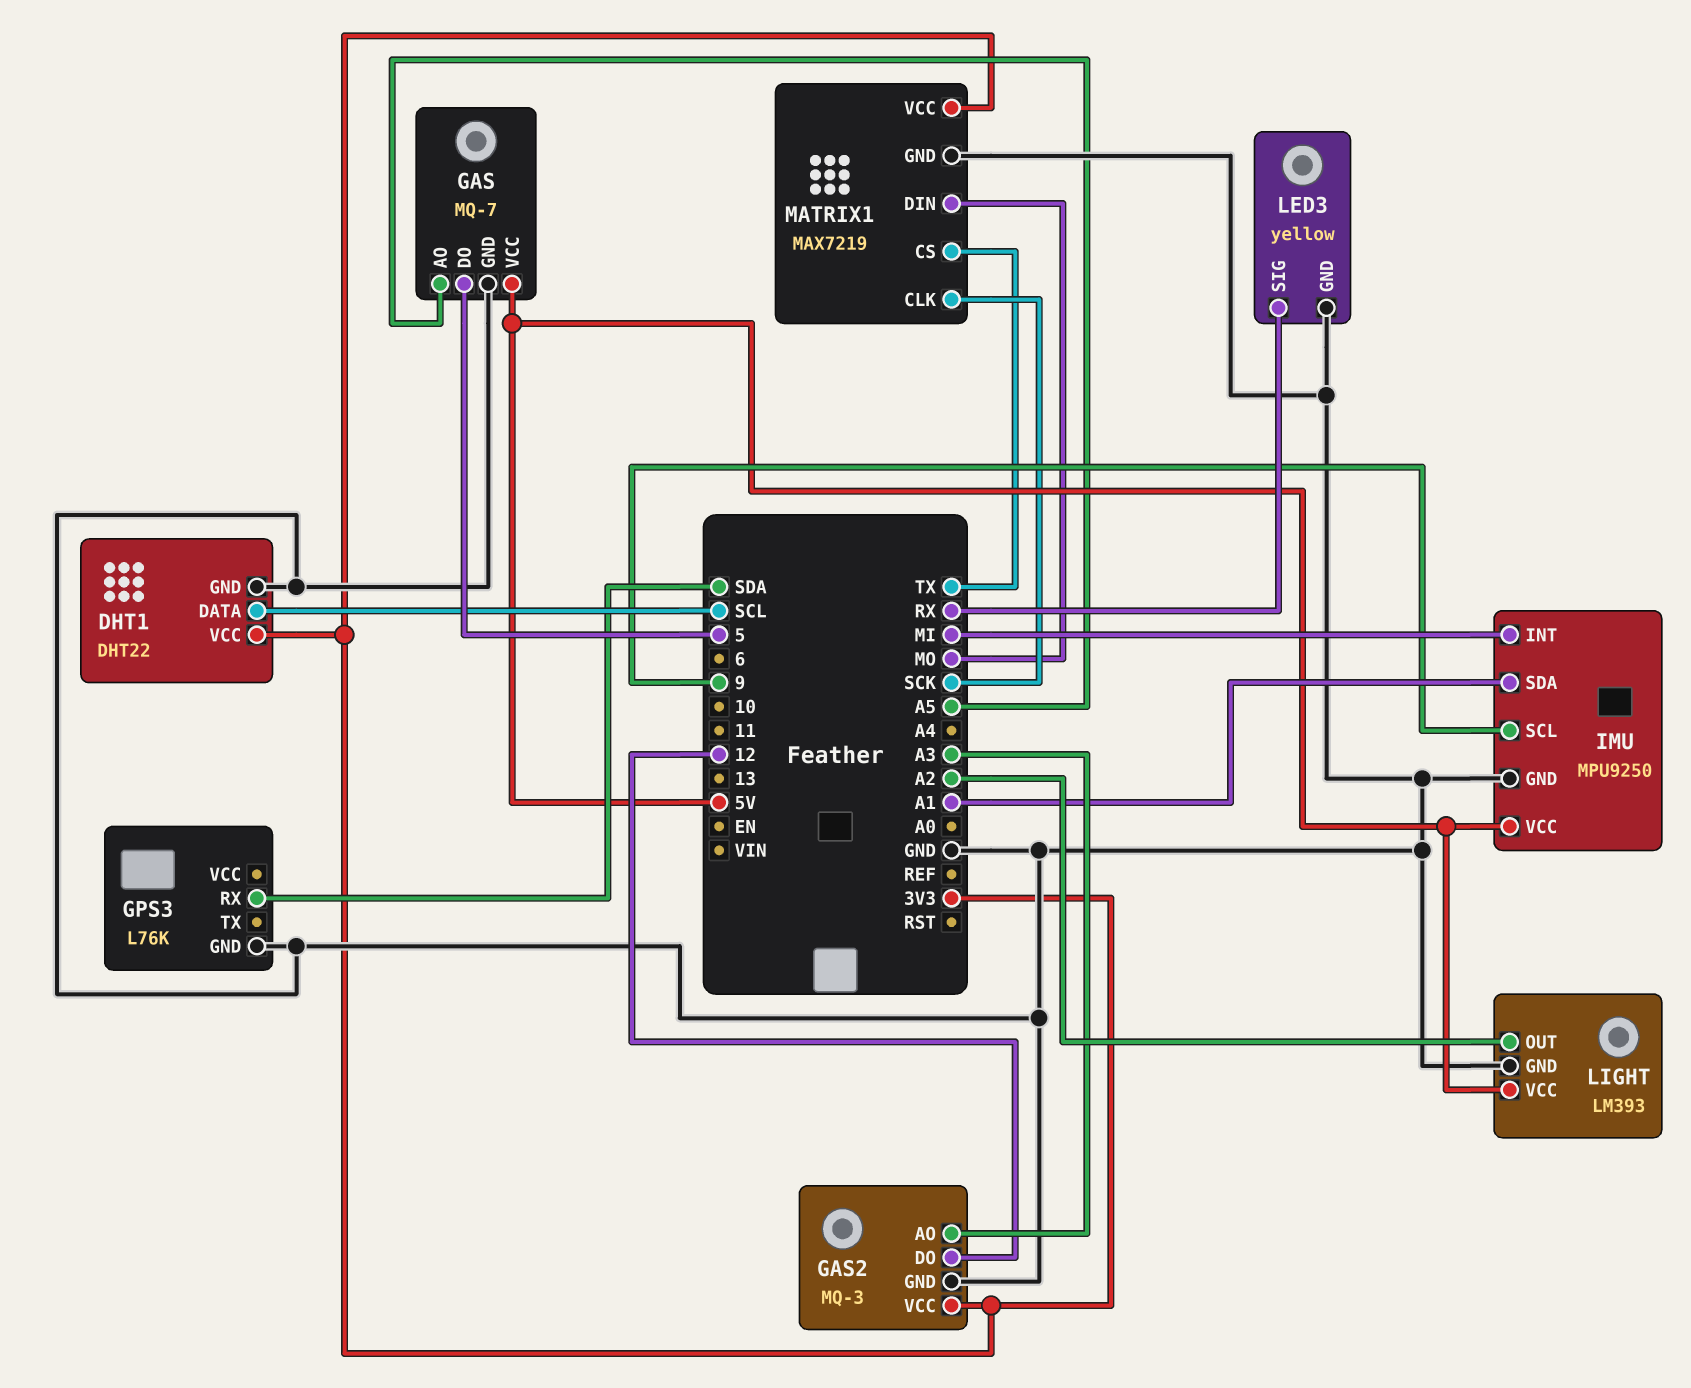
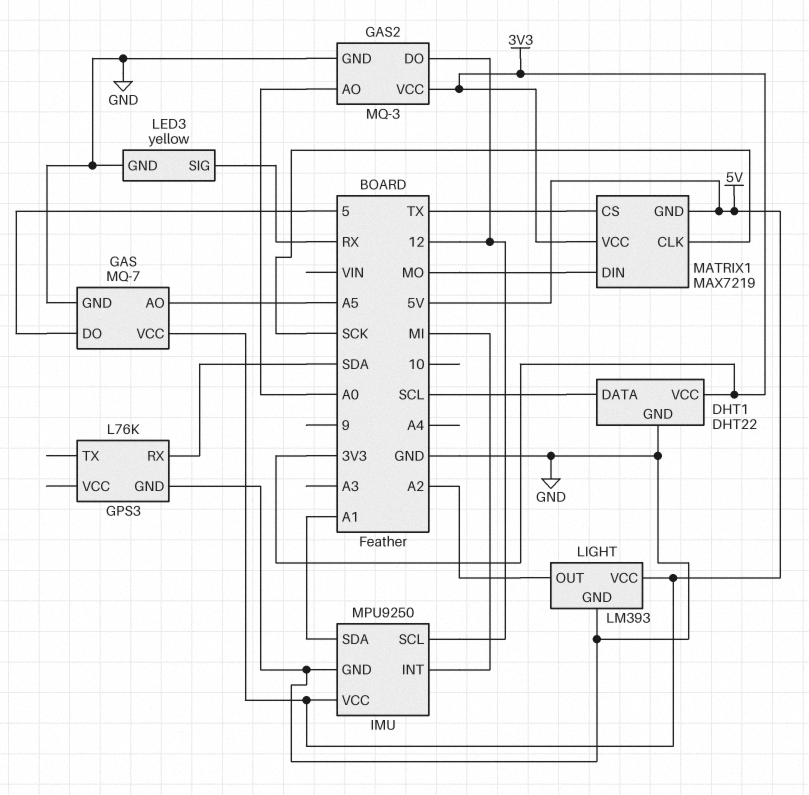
GAS2 pin AO: A3 -> A0
IMU pin SCL: 9 -> 12
MATRIX1 pin GND: GND -> 5V

